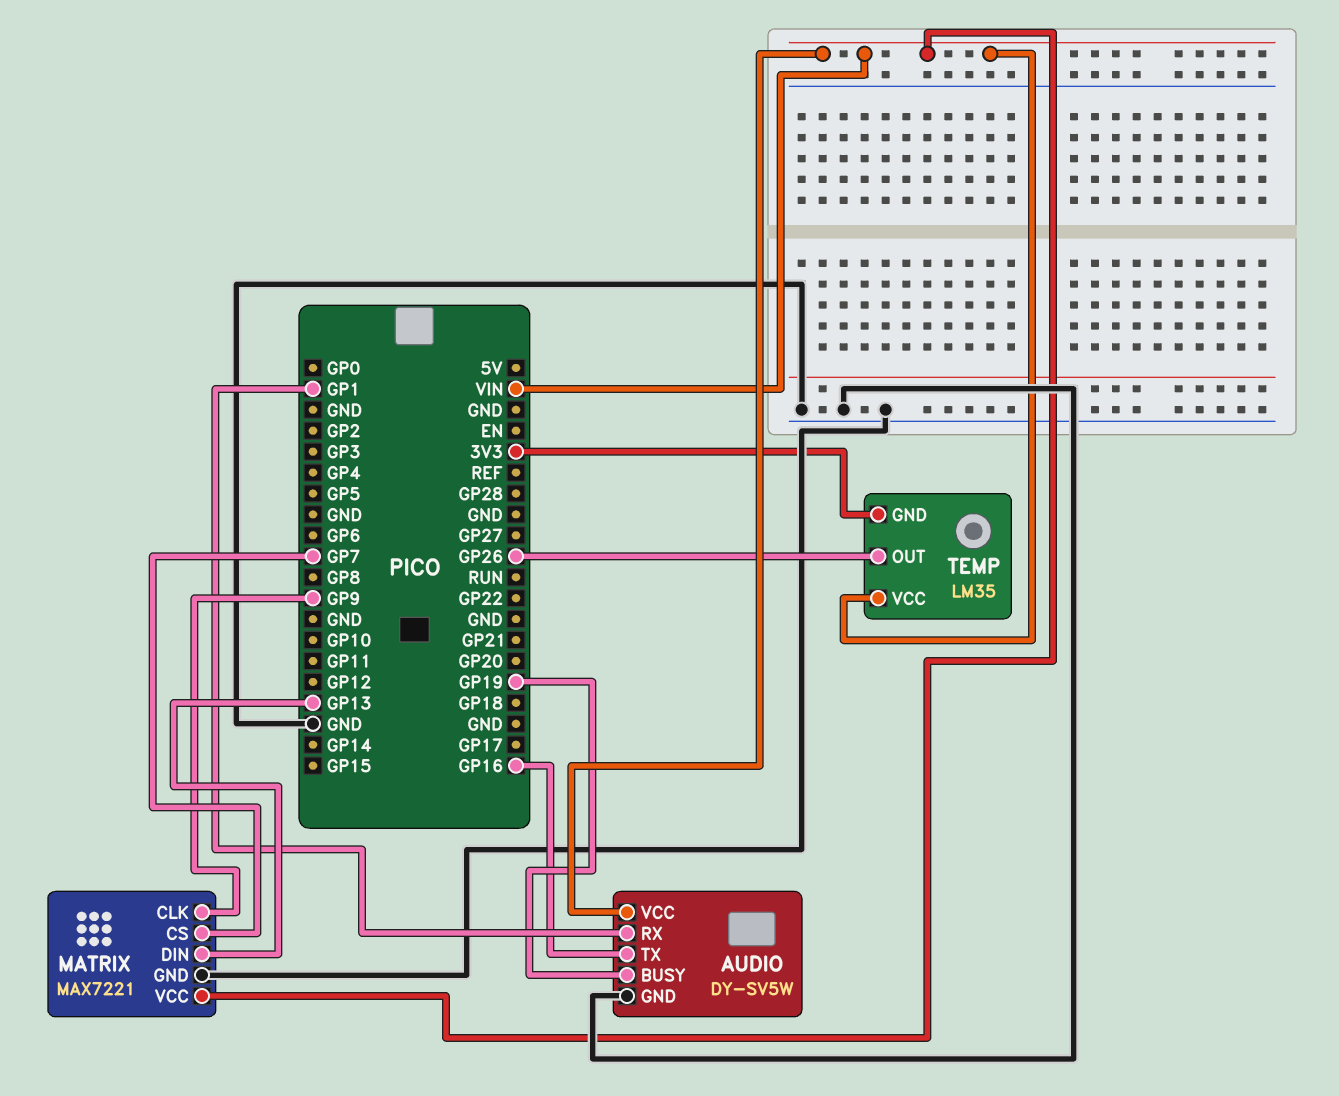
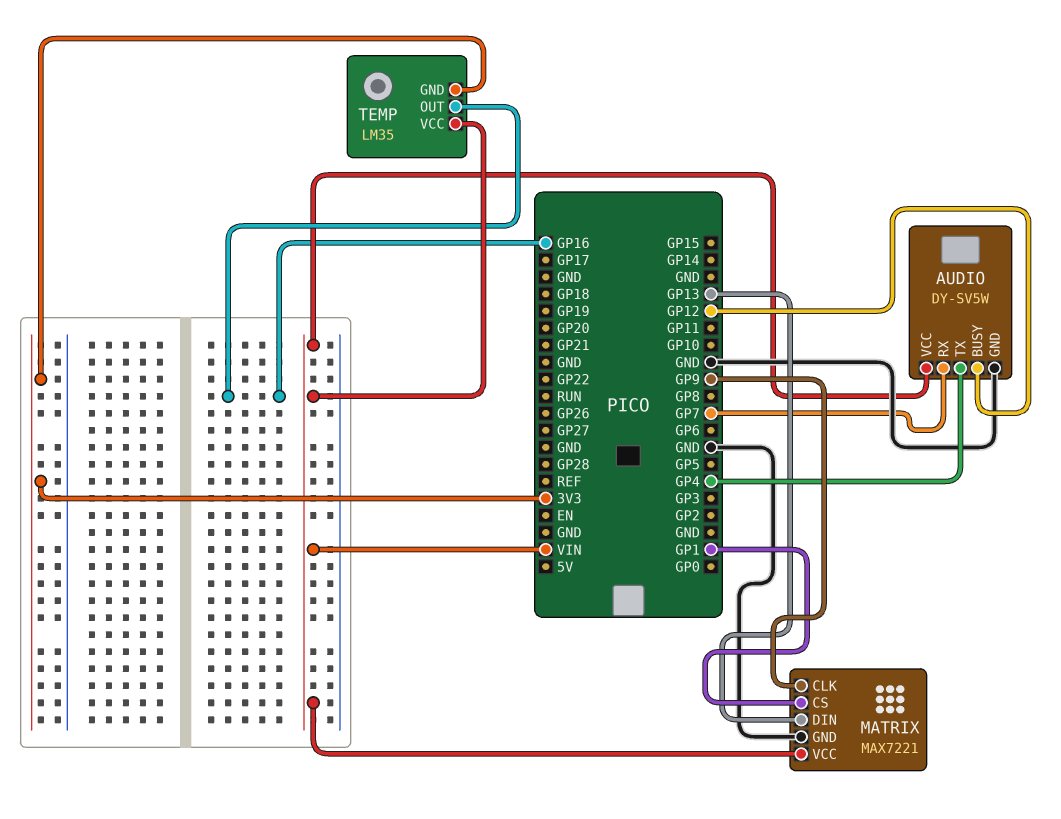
AUDIO pin BUSY: GP19 -> GP12
AUDIO pin RX: GP1 -> GP7
AUDIO pin TX: GP16 -> GP4
MATRIX pin CS: GP7 -> GP1
TEMP pin OUT: GP26 -> GP16

